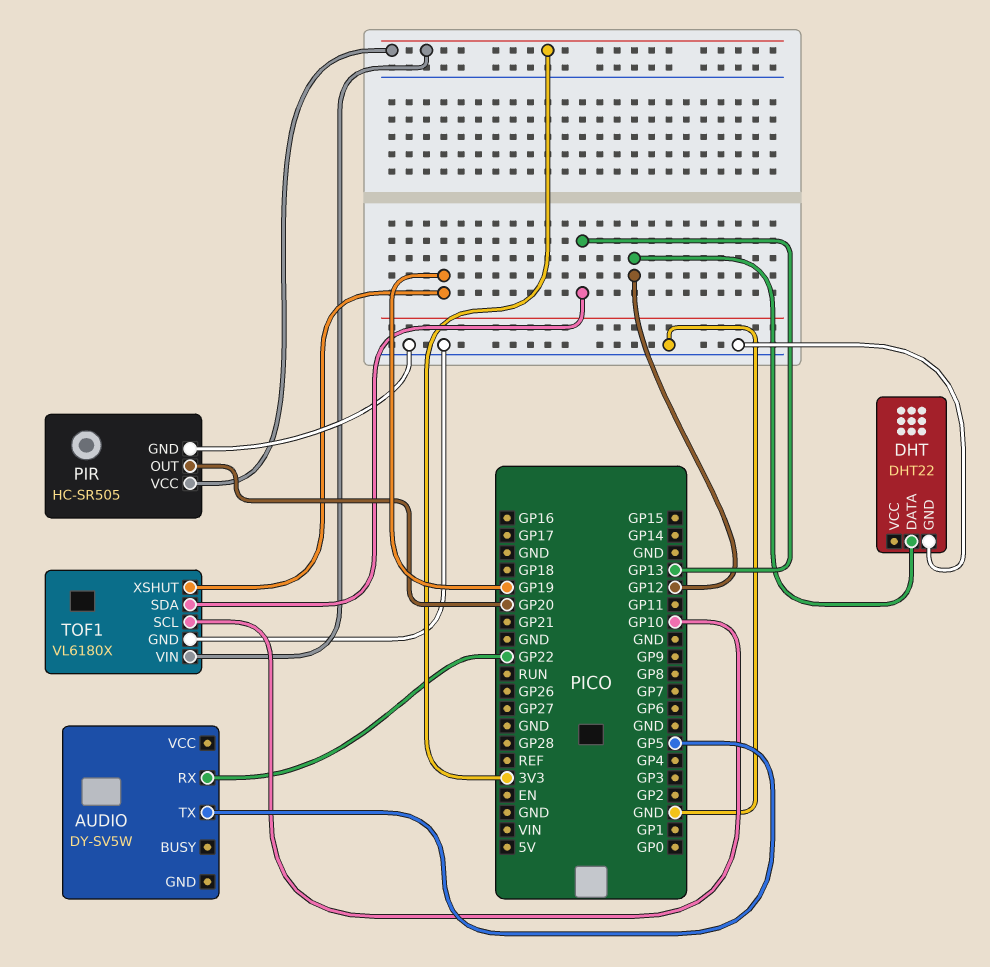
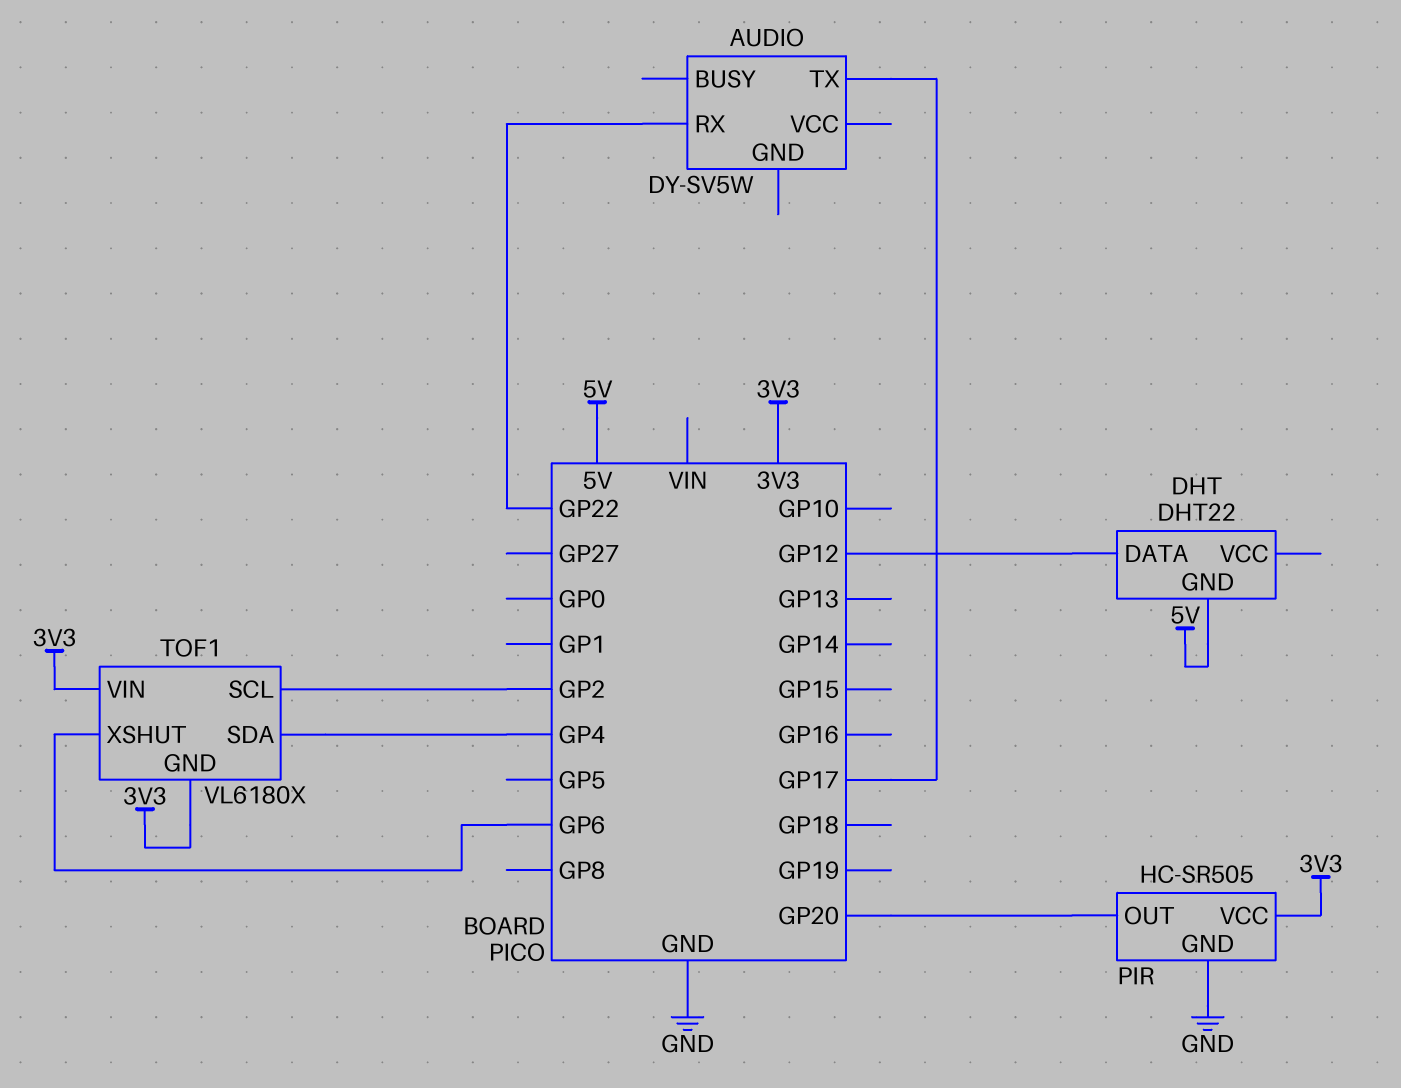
AUDIO pin TX: GP5 -> GP17
DHT pin GND: GND -> 5V
TOF1 pin GND: GND -> 3V3
TOF1 pin SCL: GP10 -> GP2
TOF1 pin SDA: GP13 -> GP4
TOF1 pin XSHUT: GP19 -> GP6

